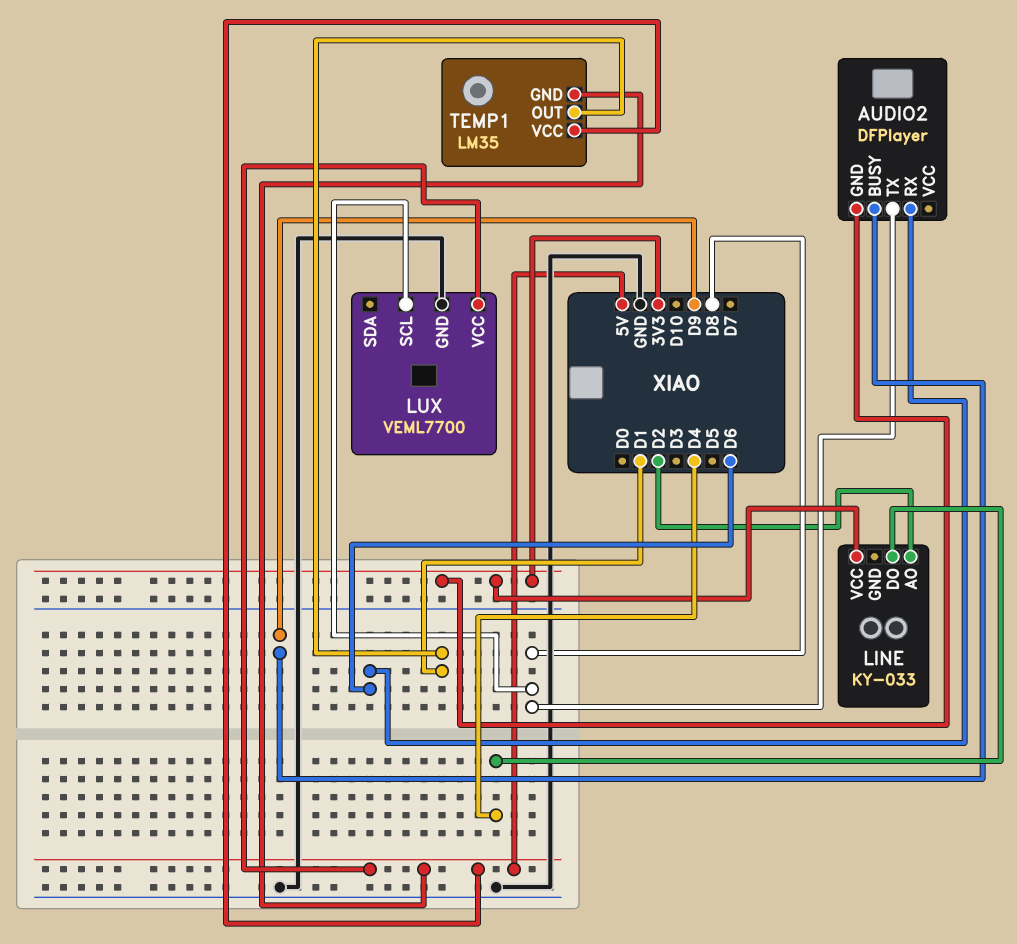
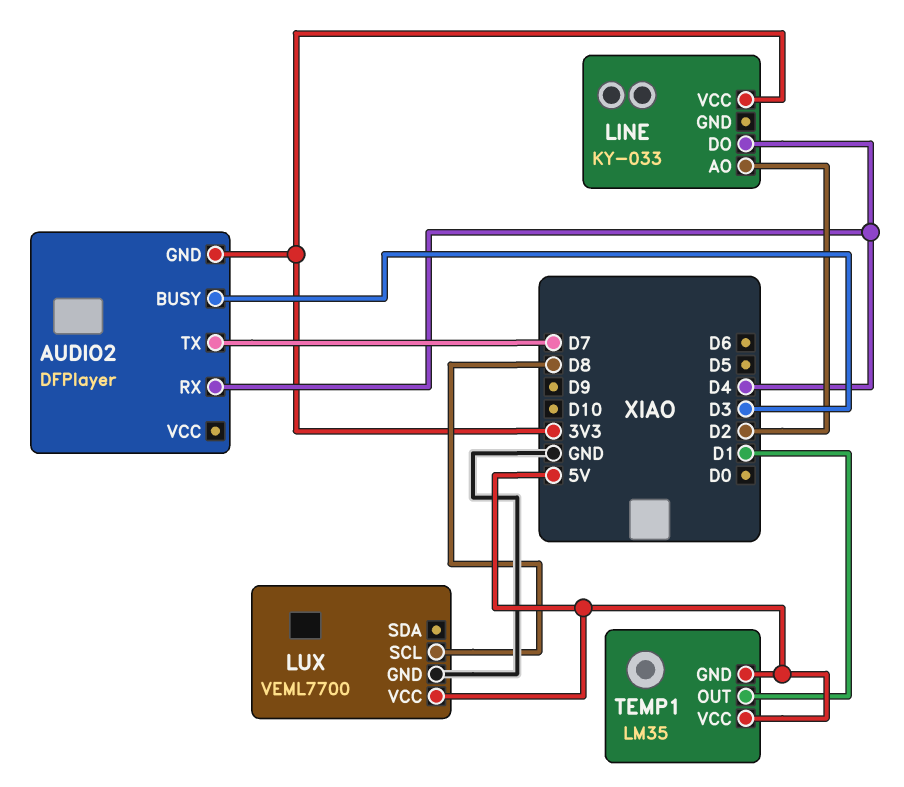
AUDIO2 pin BUSY: D9 -> D3
AUDIO2 pin RX: D6 -> D4
AUDIO2 pin TX: D8 -> D7

